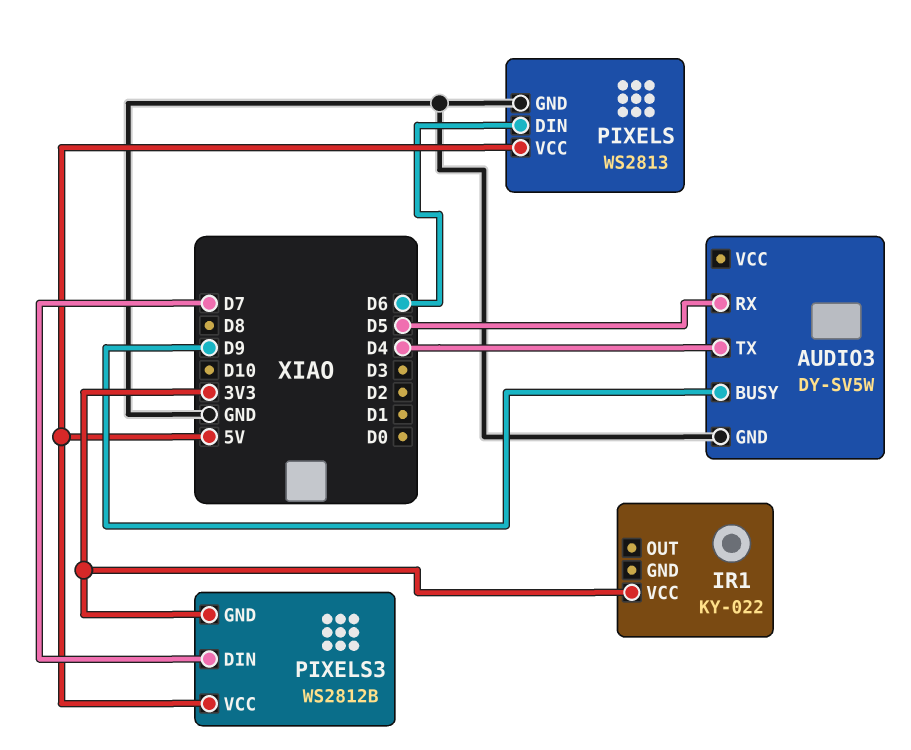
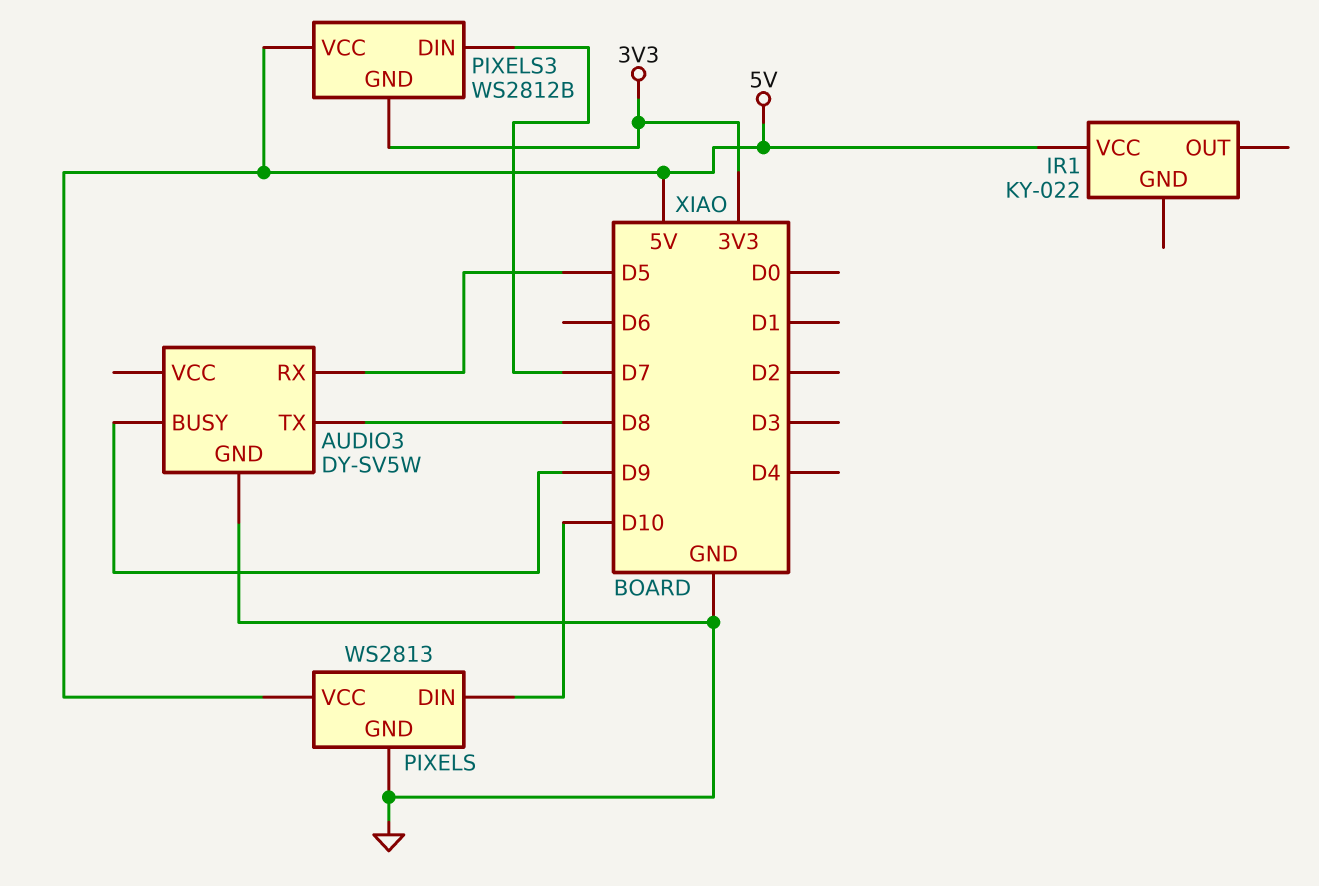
AUDIO3 pin TX: D4 -> D8
IR1 pin VCC: 3V3 -> 5V
PIXELS pin DIN: D6 -> D10

